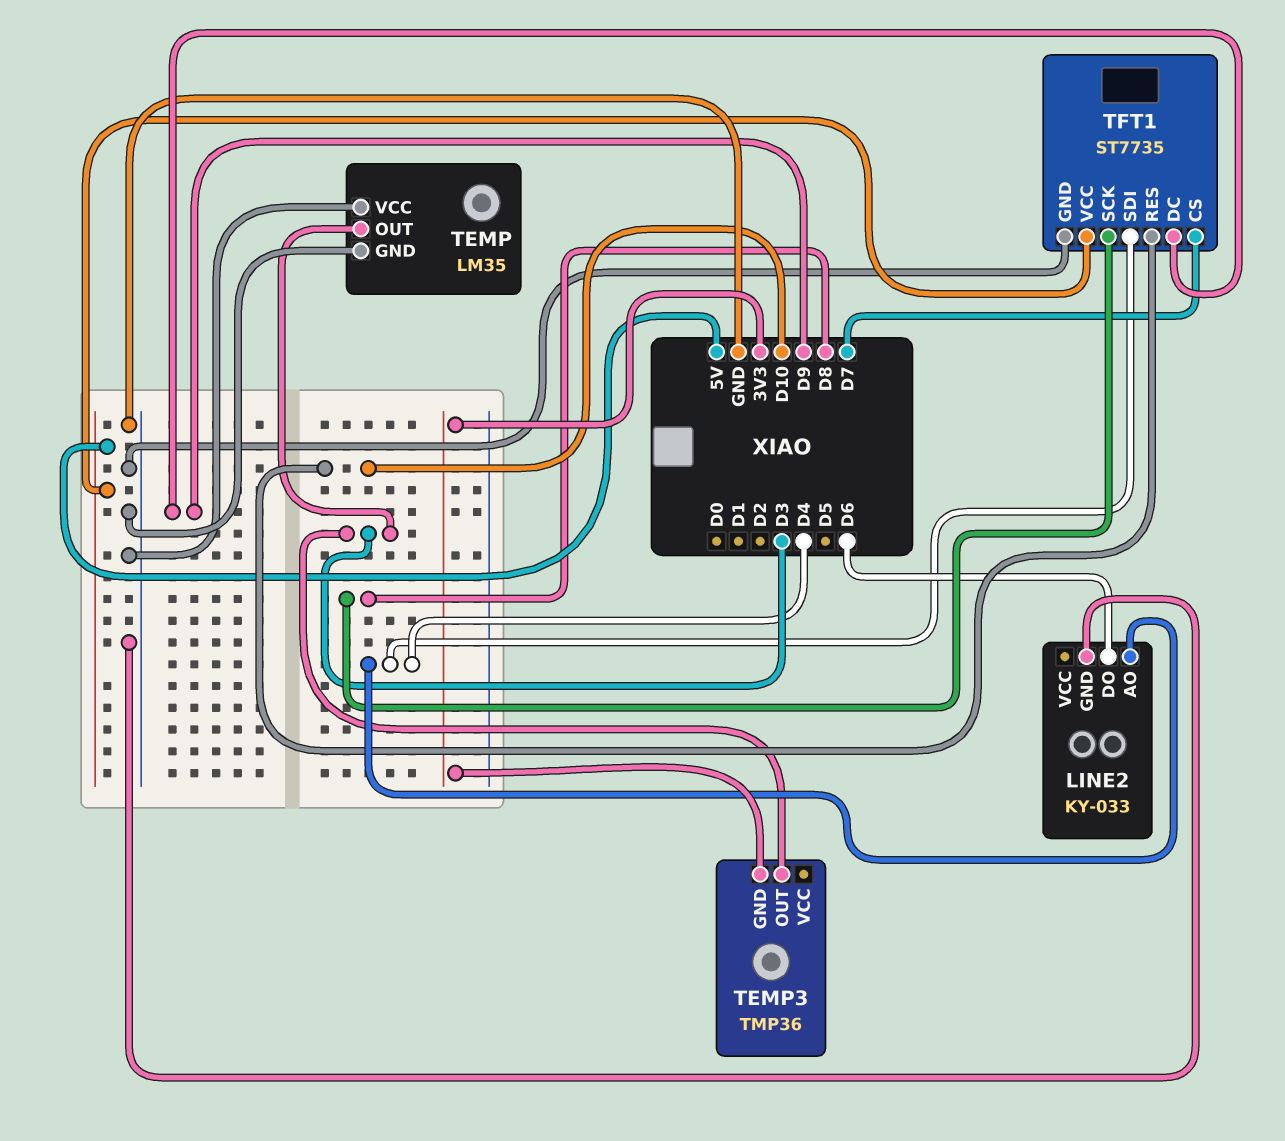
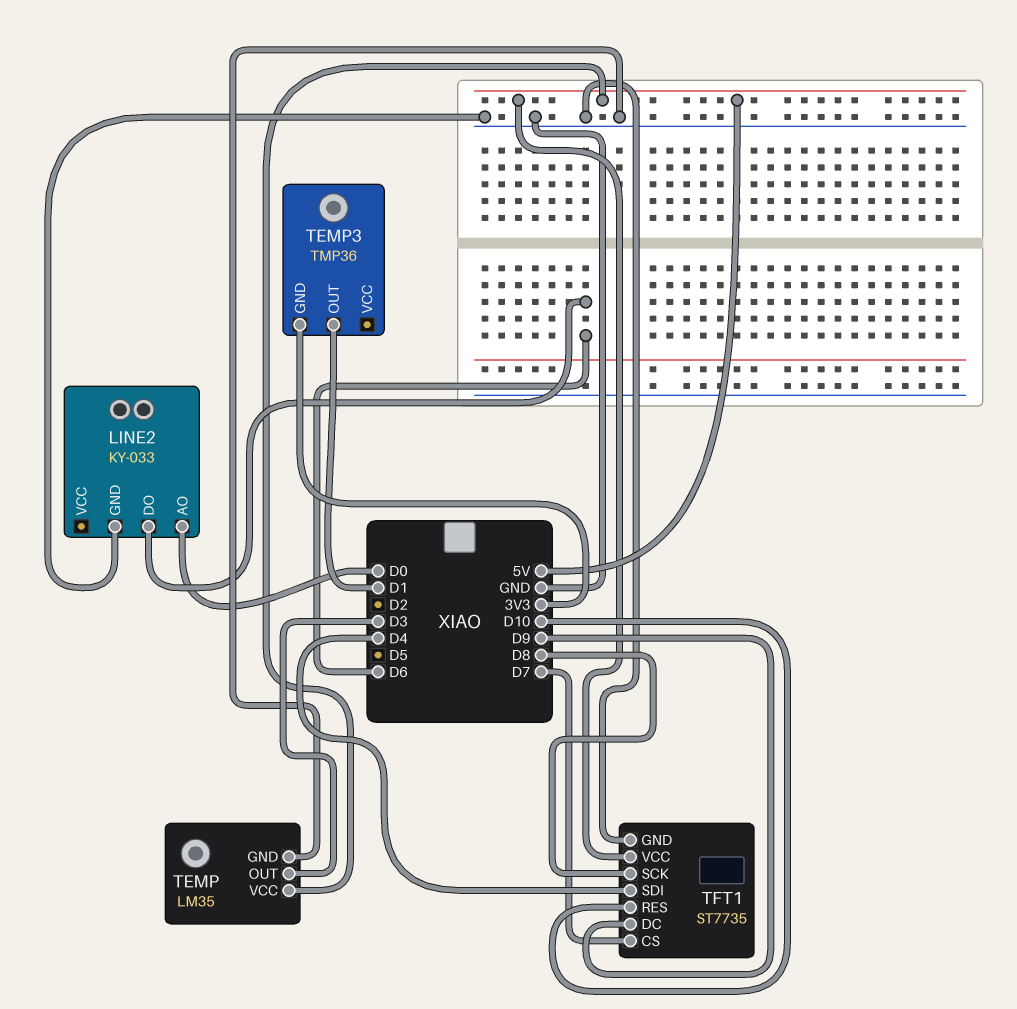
LINE2 pin AO: D4 -> D0
TEMP pin VCC: GND -> 5V
TEMP3 pin OUT: D3 -> D1

